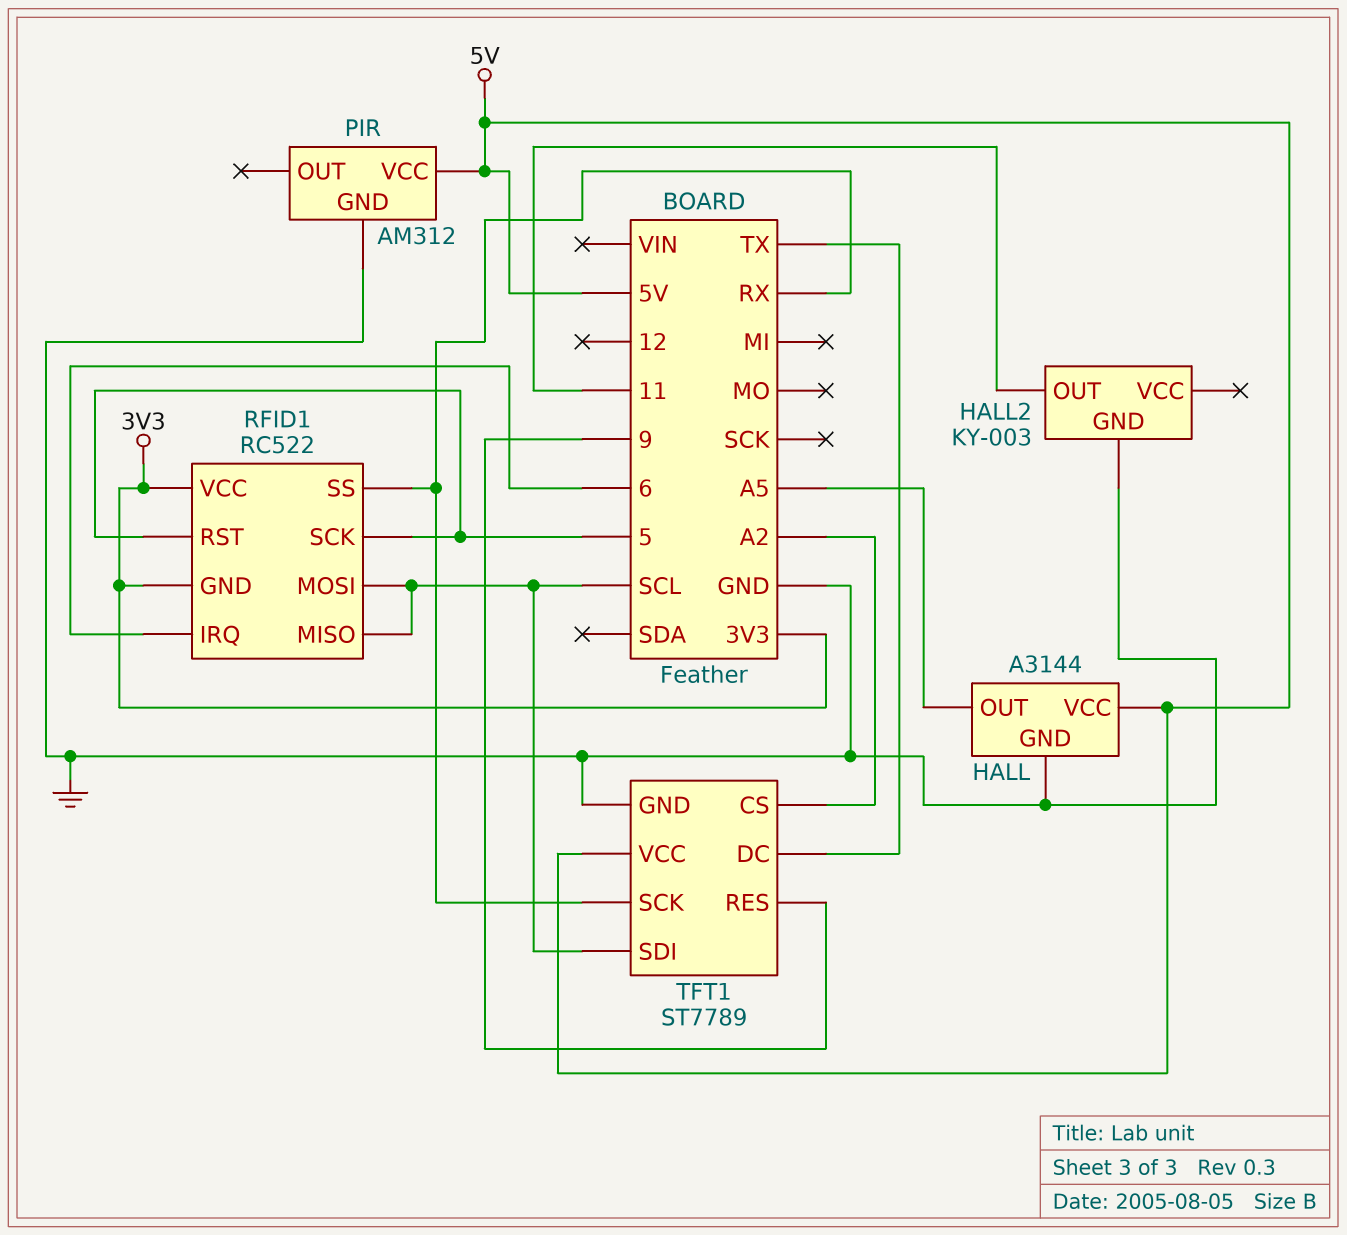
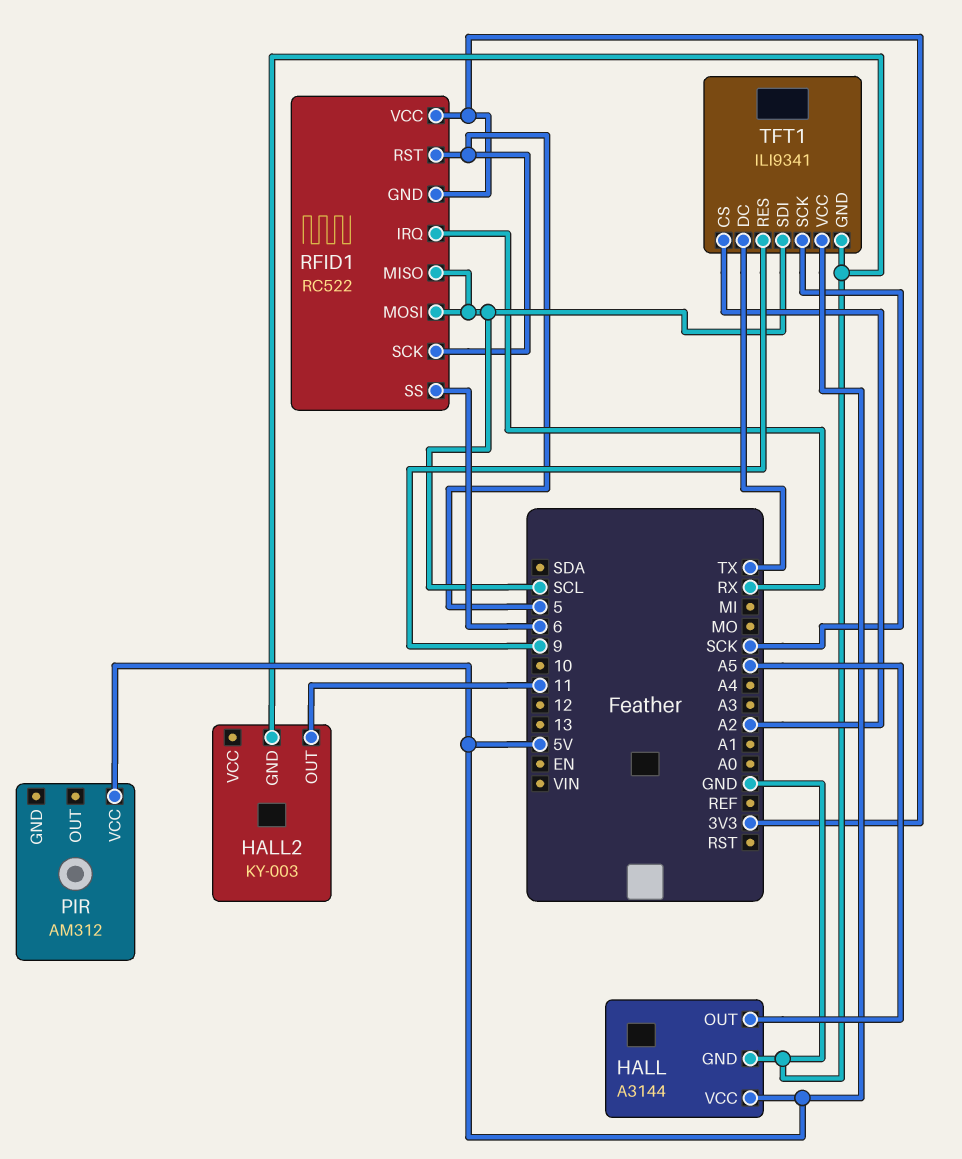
PIR pin GND: GND -> none
RFID1 pin IRQ: 6 -> RX
RFID1 pin SS: RX -> 6
TFT1: ST7789 -> ILI9341
TFT1 pin SCK: RX -> SCK

